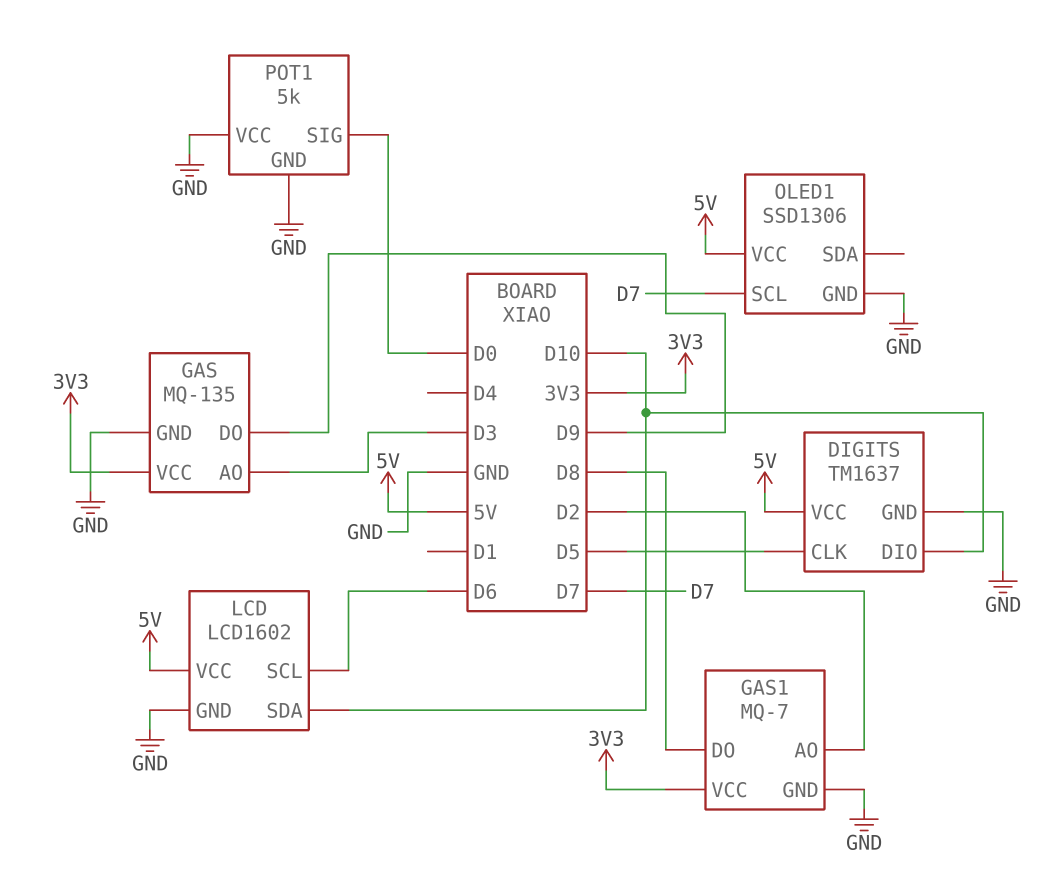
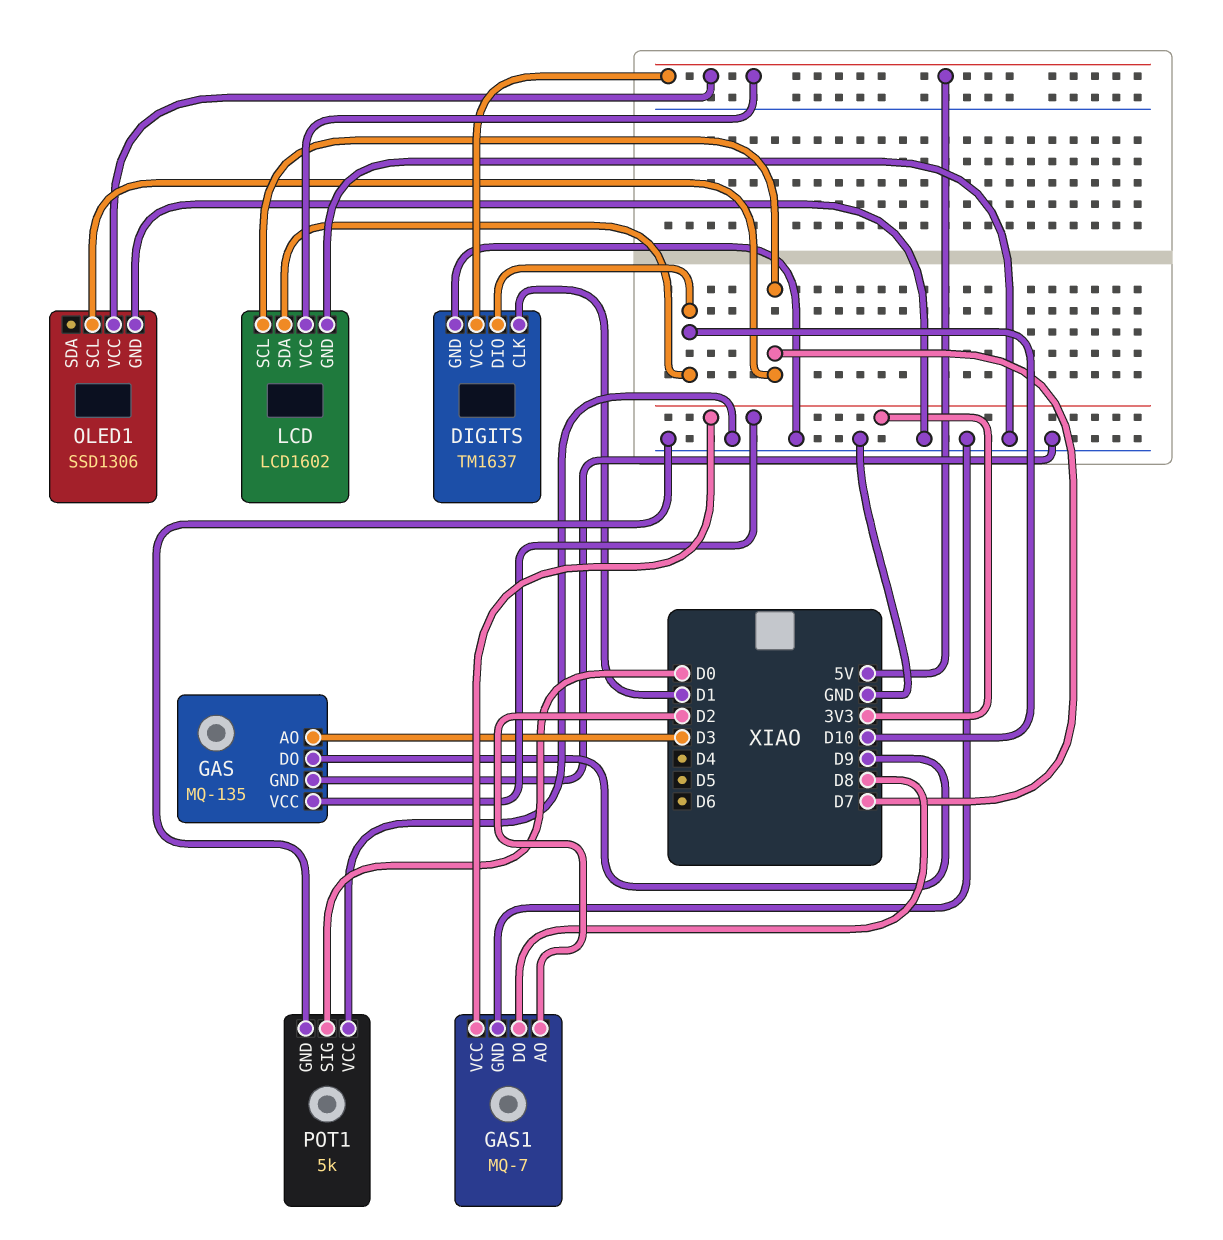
DIGITS pin CLK: D5 -> D1
LCD pin SCL: D6 -> D7

